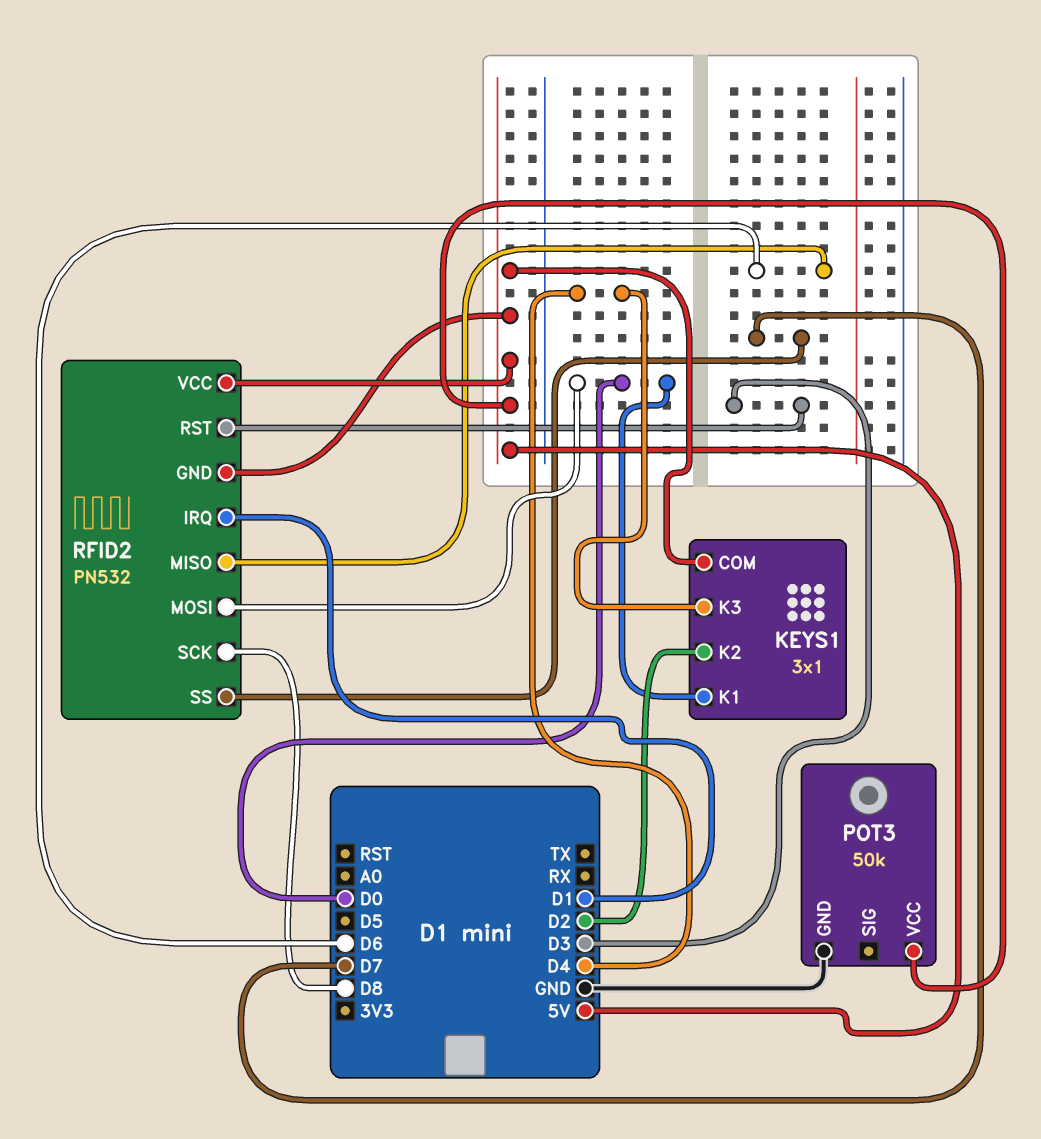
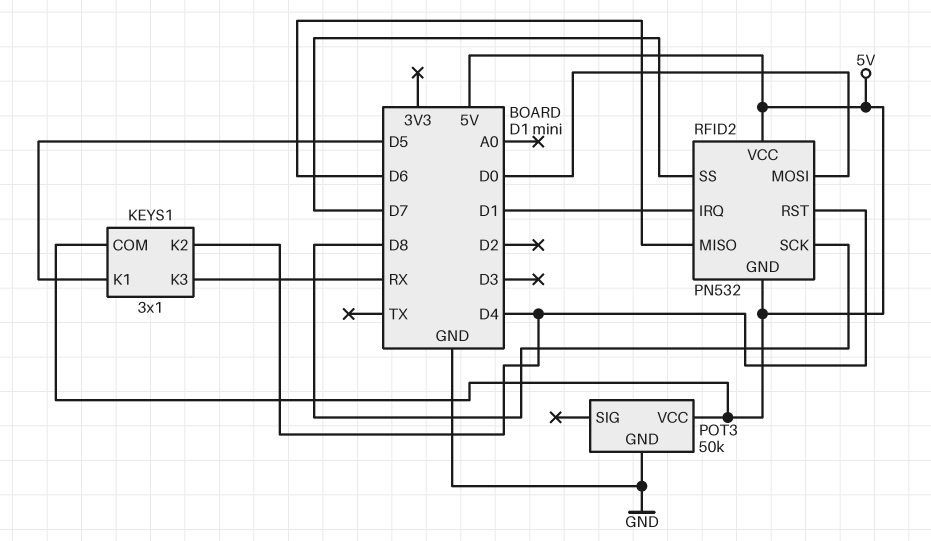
KEYS1 pin K1: D0 -> D5
KEYS1 pin K2: D2 -> D4
KEYS1 pin K3: D4 -> RX
RFID2 pin RST: D3 -> D4

